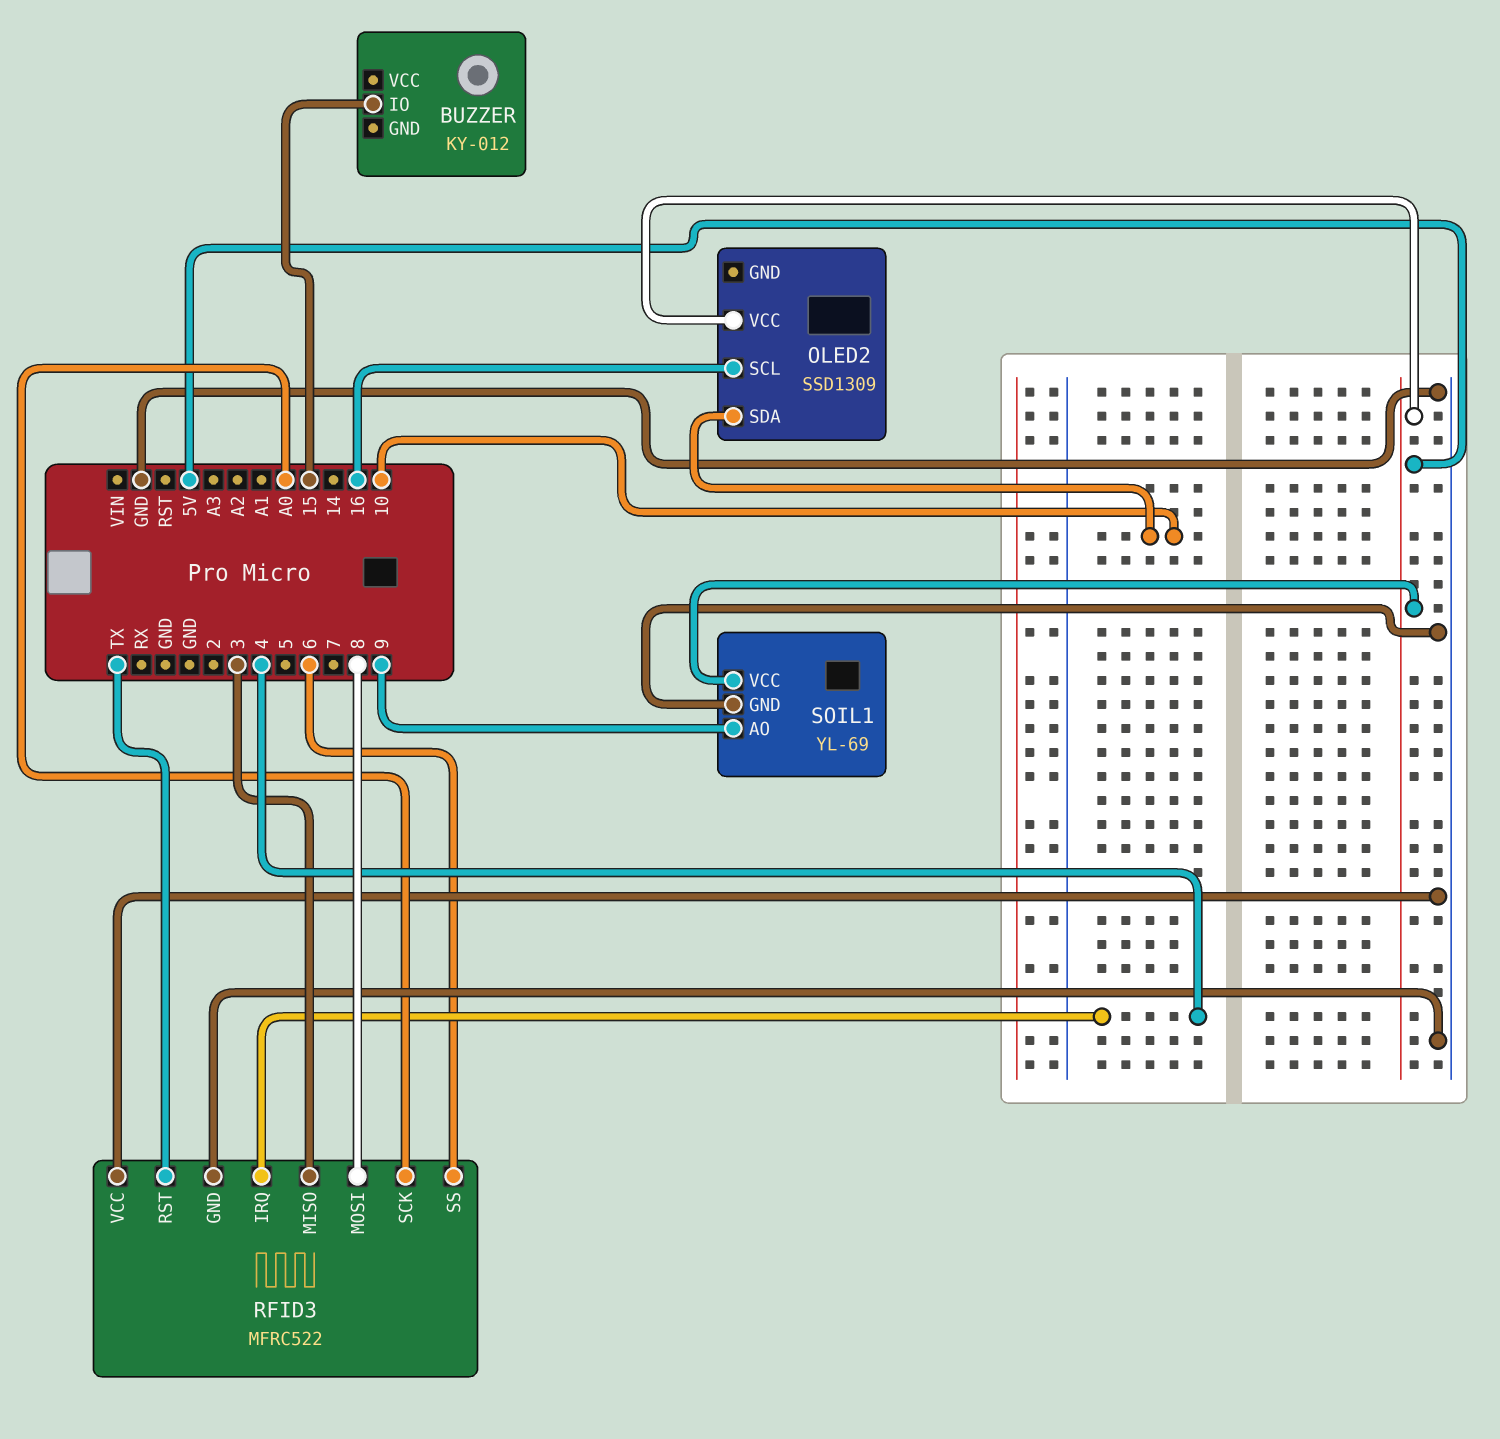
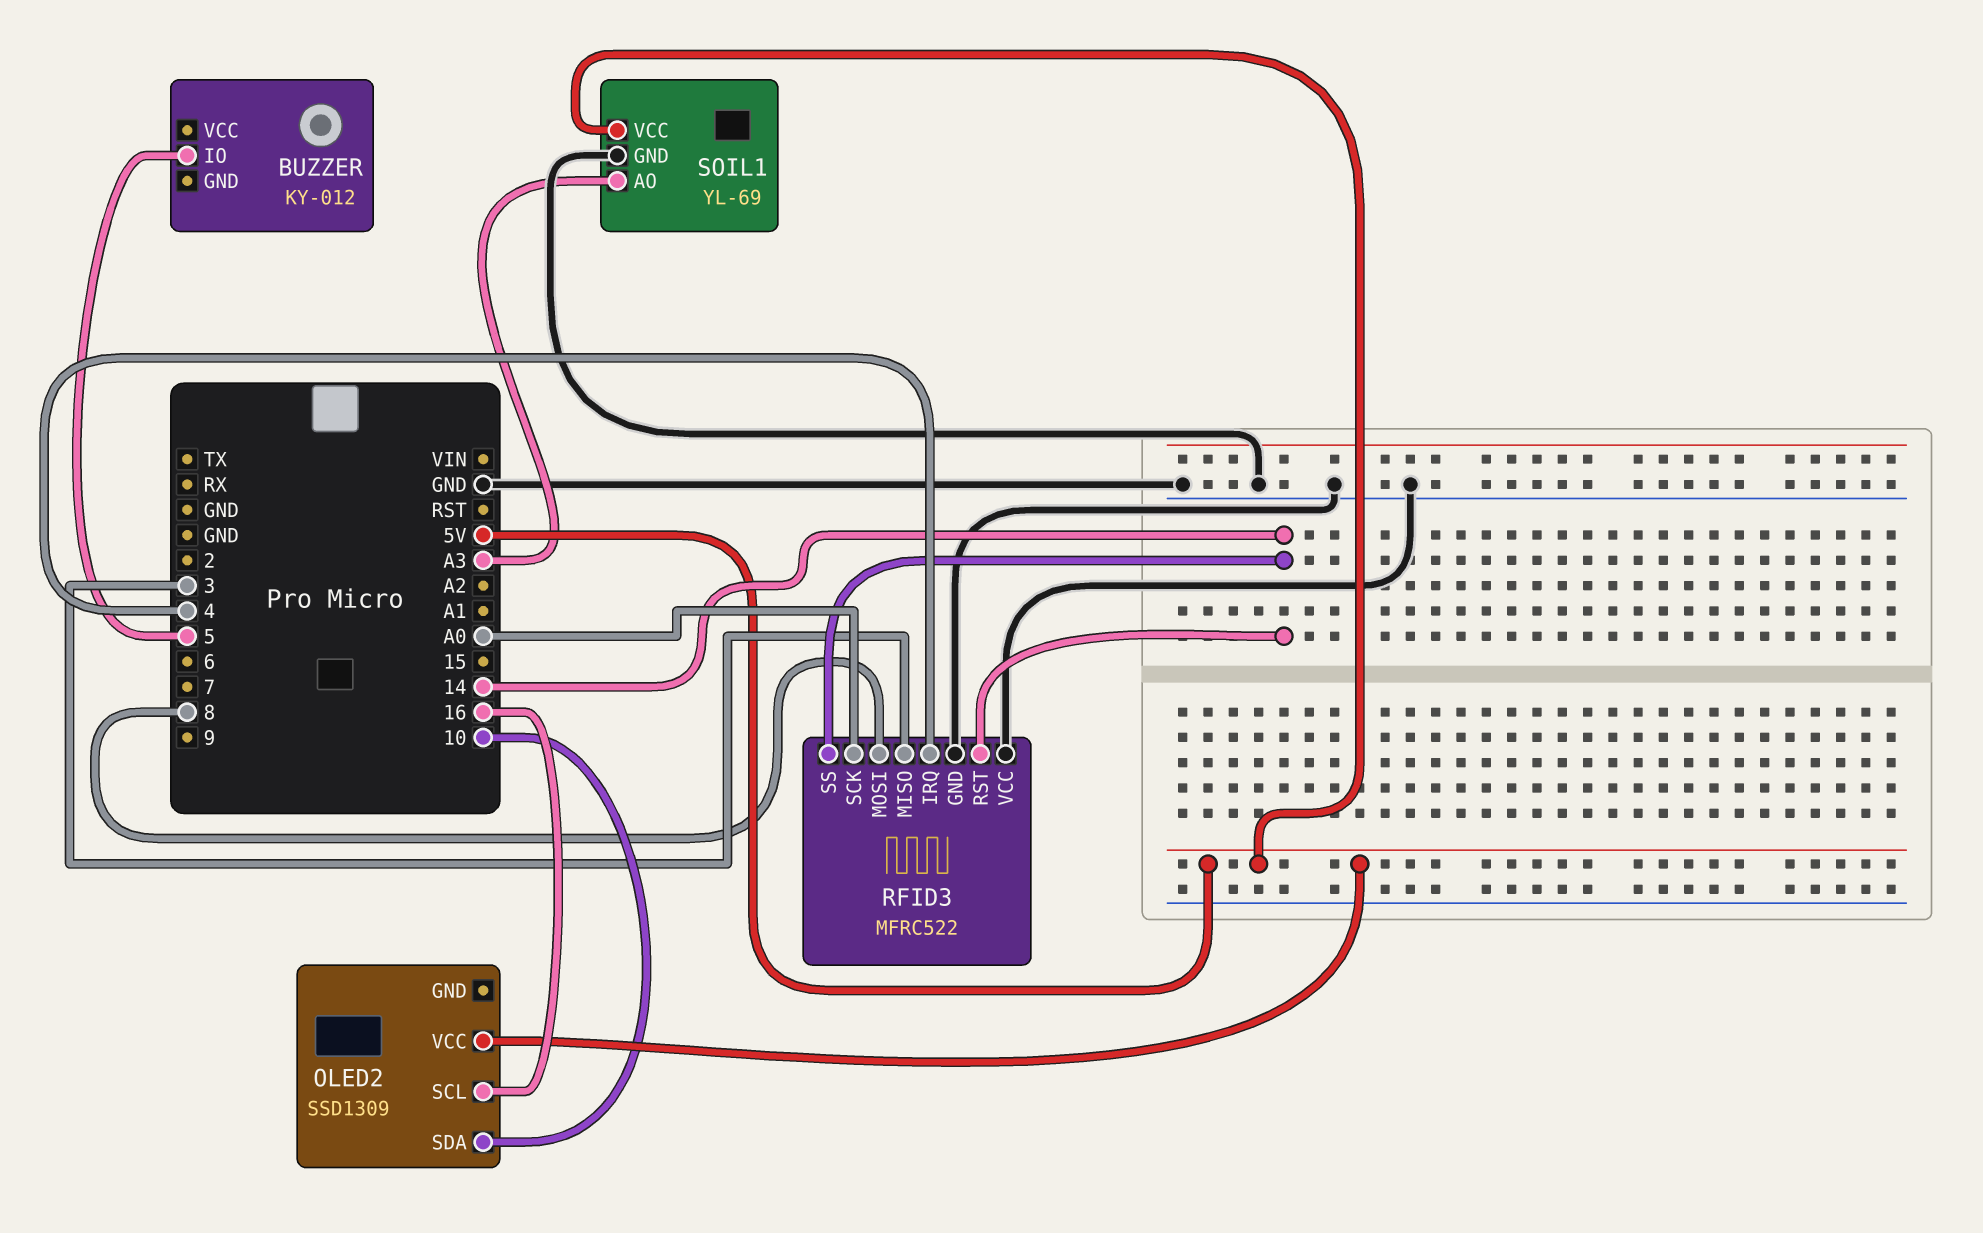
BUZZER pin IO: 15 -> 5
RFID3 pin RST: TX -> 14
RFID3 pin SS: 6 -> 14
SOIL1 pin AO: 9 -> A3

